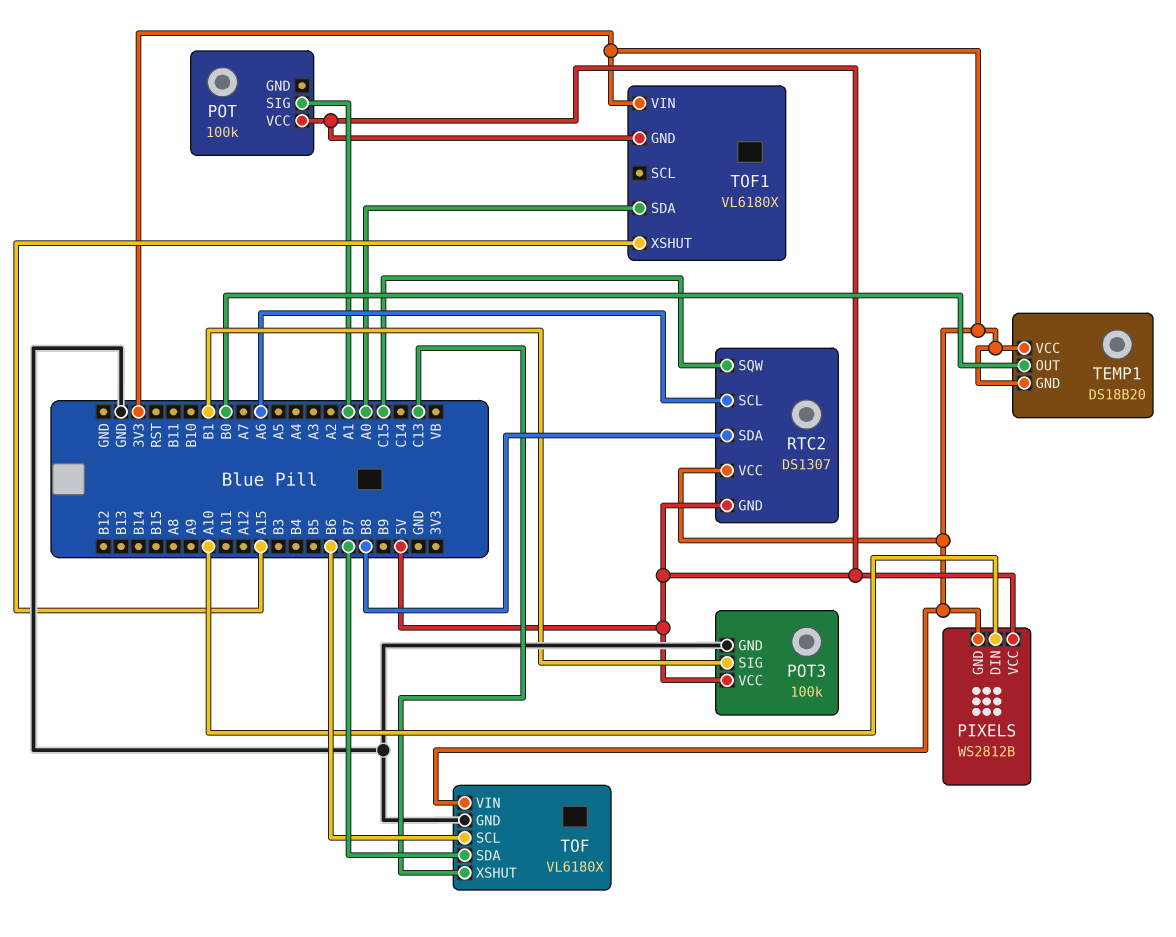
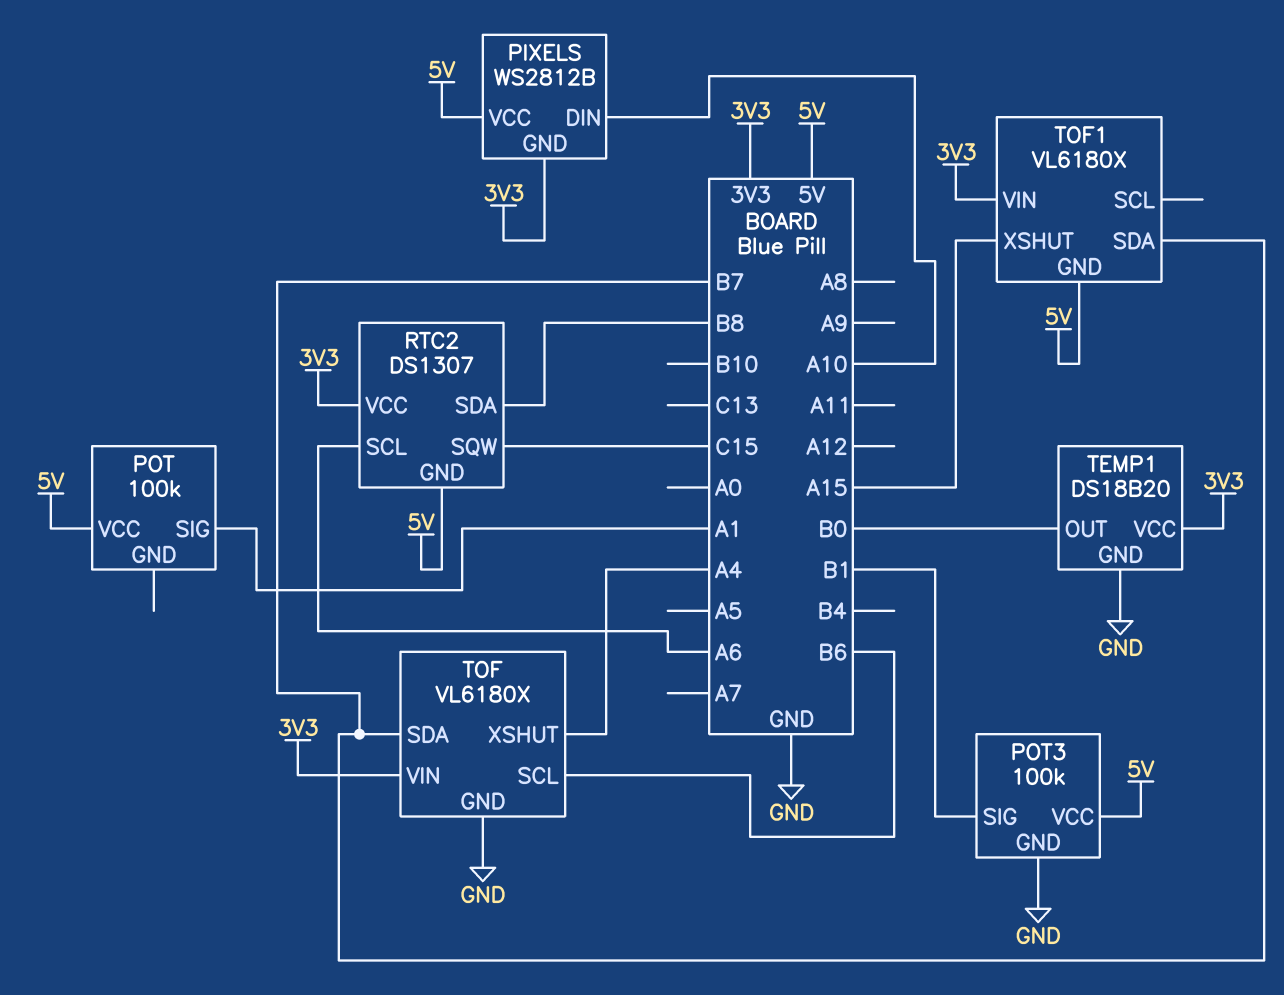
TEMP1 pin GND: 3V3 -> GND
TOF pin XSHUT: C13 -> A4
TOF1 pin SDA: A0 -> B7

